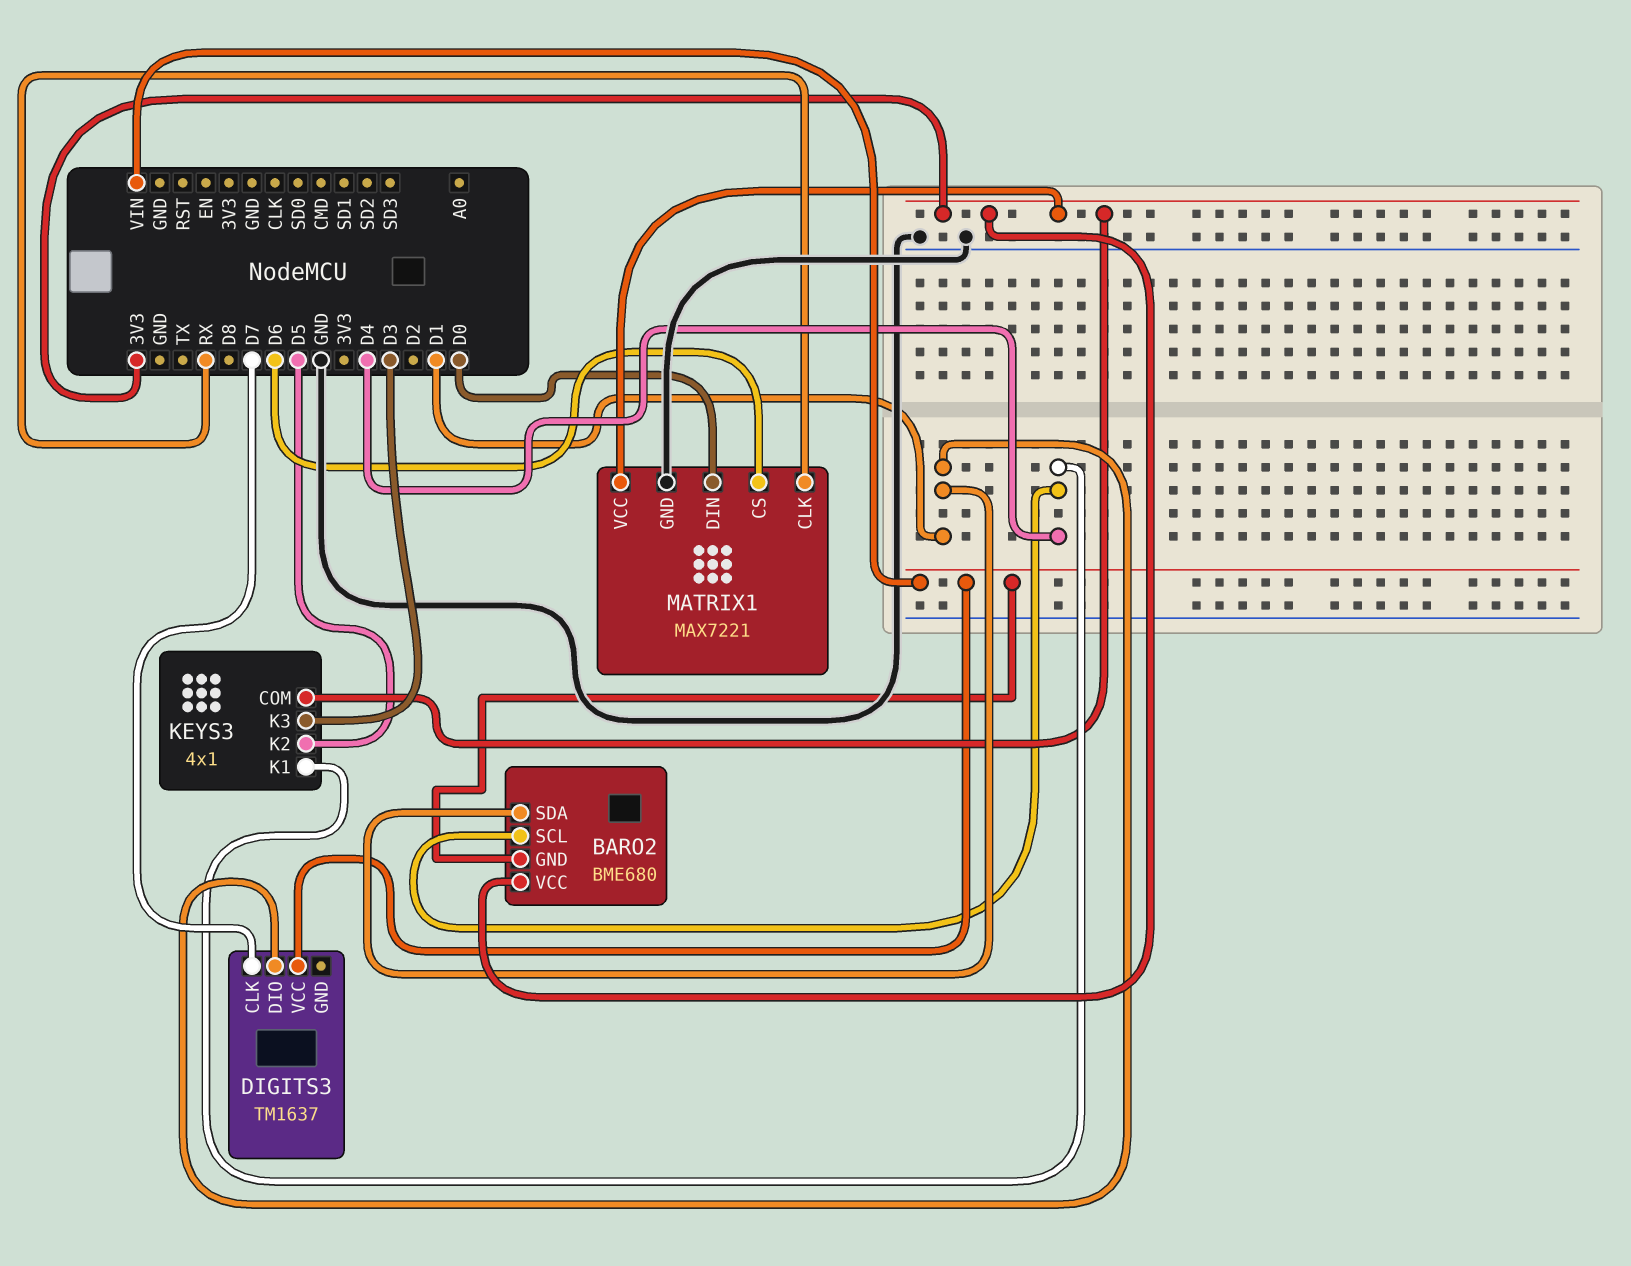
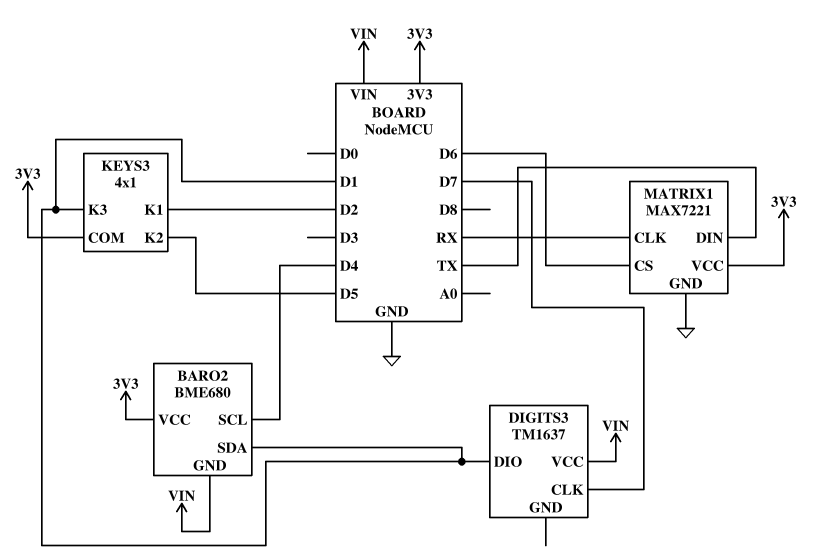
KEYS3 pin K1: D4 -> D2
KEYS3 pin K3: D3 -> D1
MATRIX1 pin DIN: D0 -> TX

